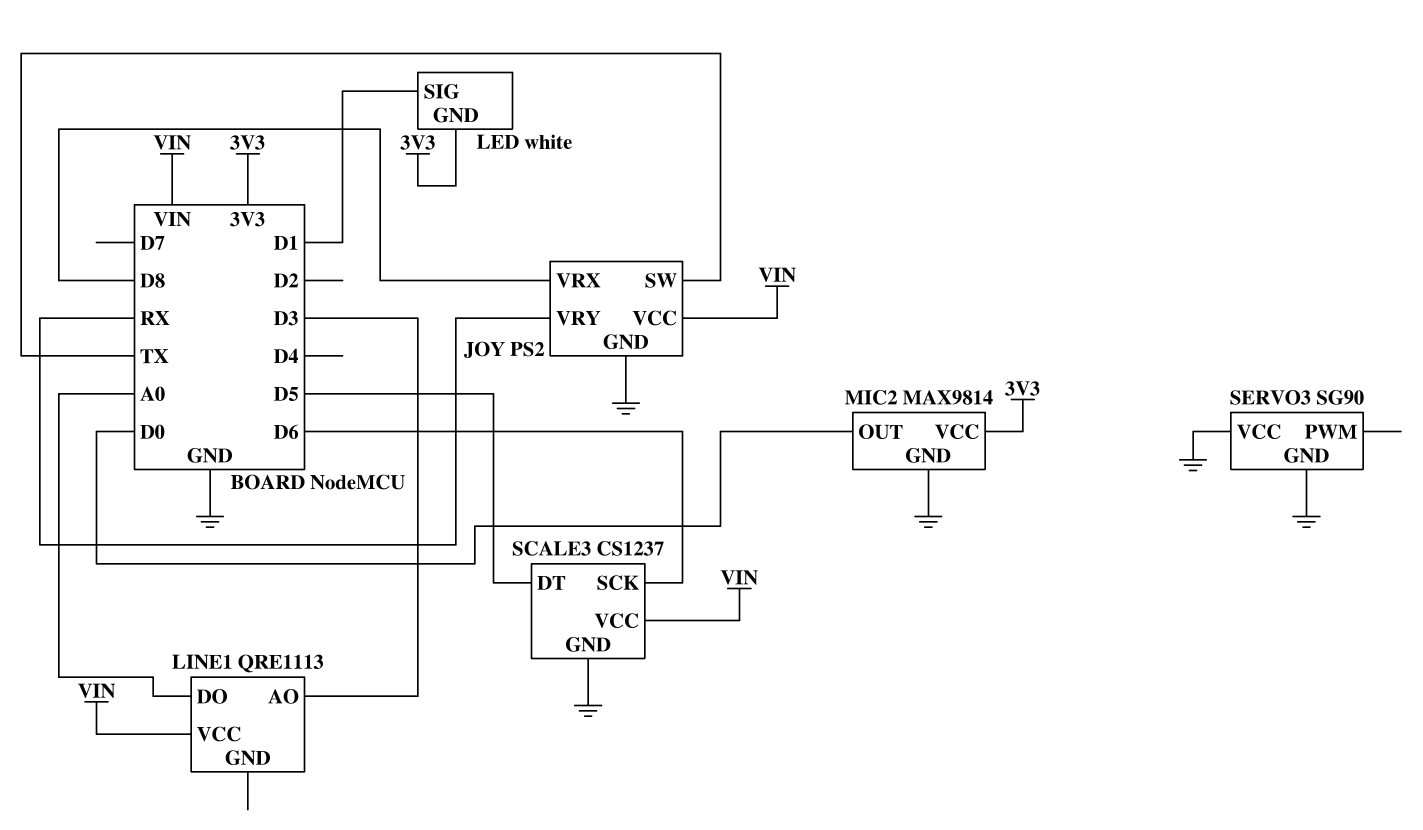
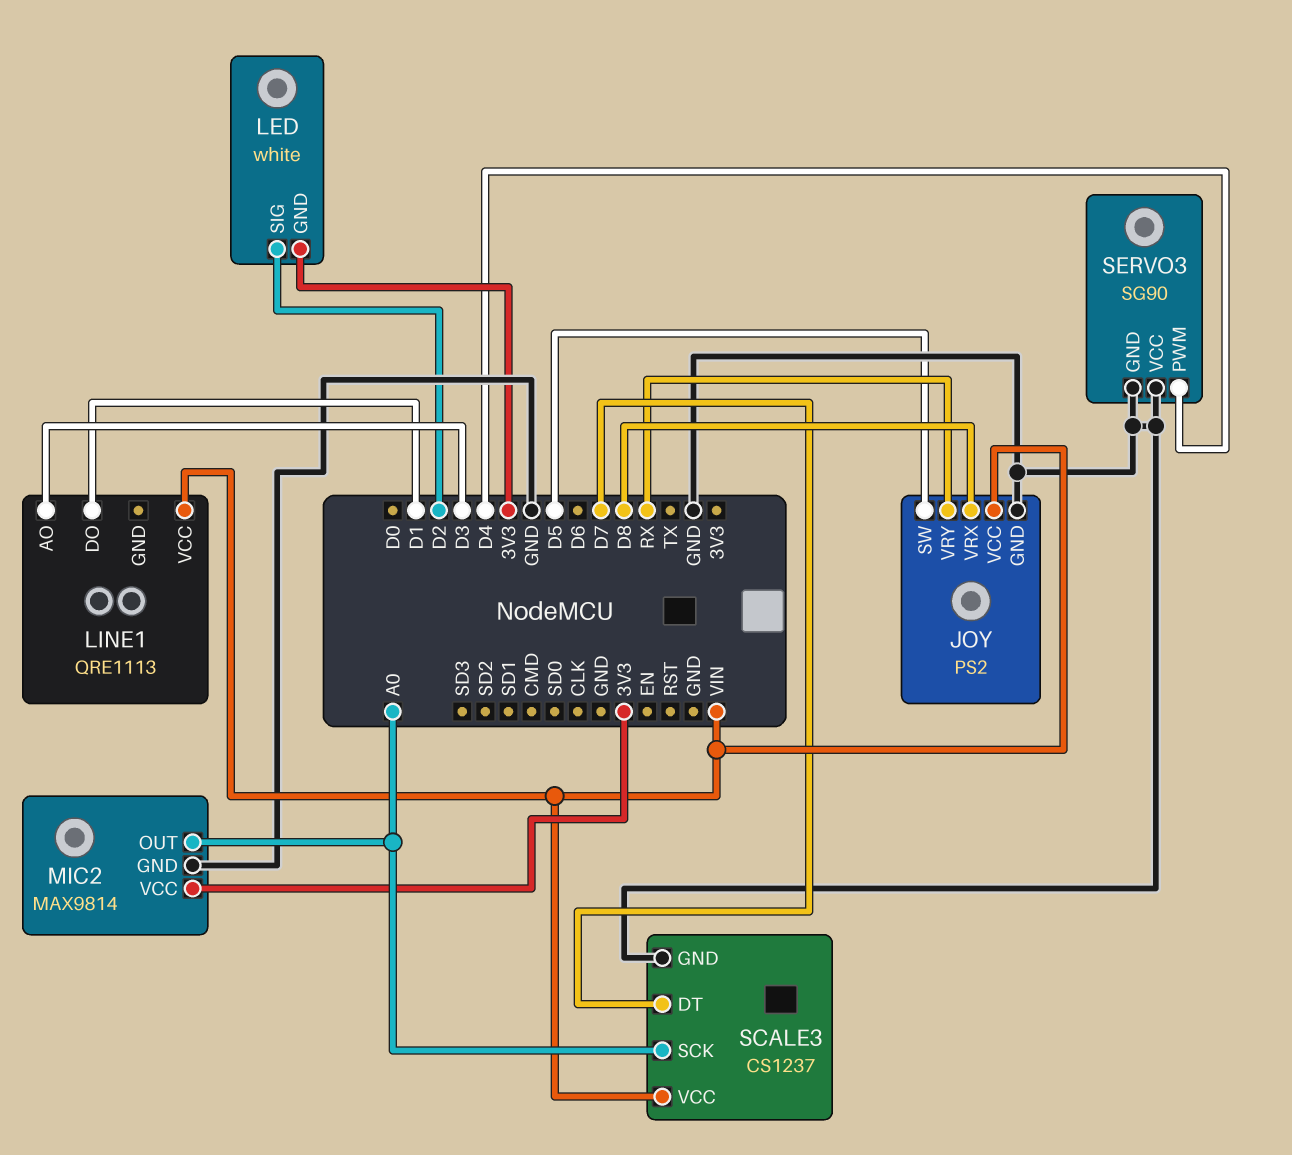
JOY pin SW: TX -> D5
LED pin SIG: D1 -> D2
LINE1 pin DO: A0 -> D1
MIC2 pin OUT: D0 -> A0
SCALE3 pin DT: D5 -> D7
SCALE3 pin SCK: D6 -> A0
SERVO3 pin PWM: none -> D4

